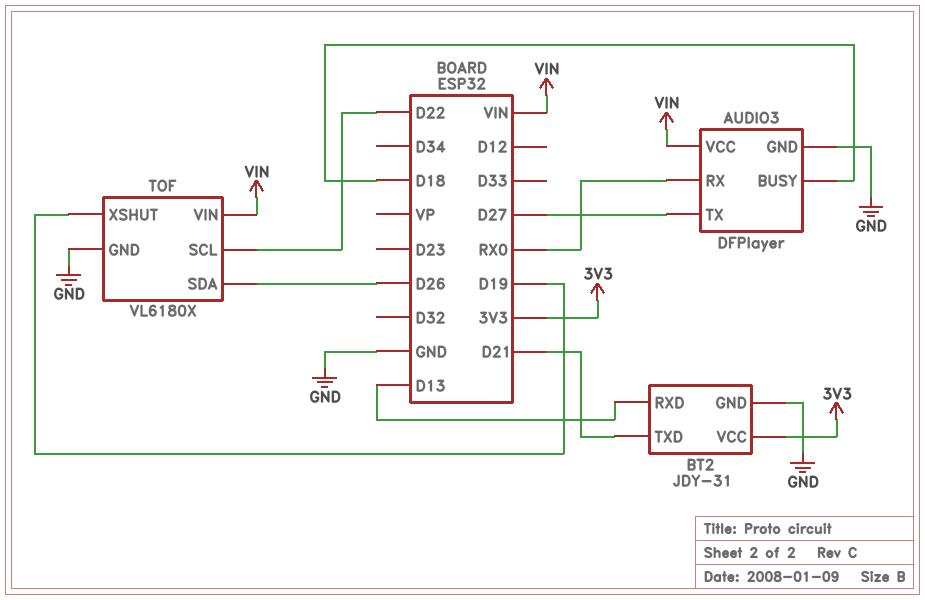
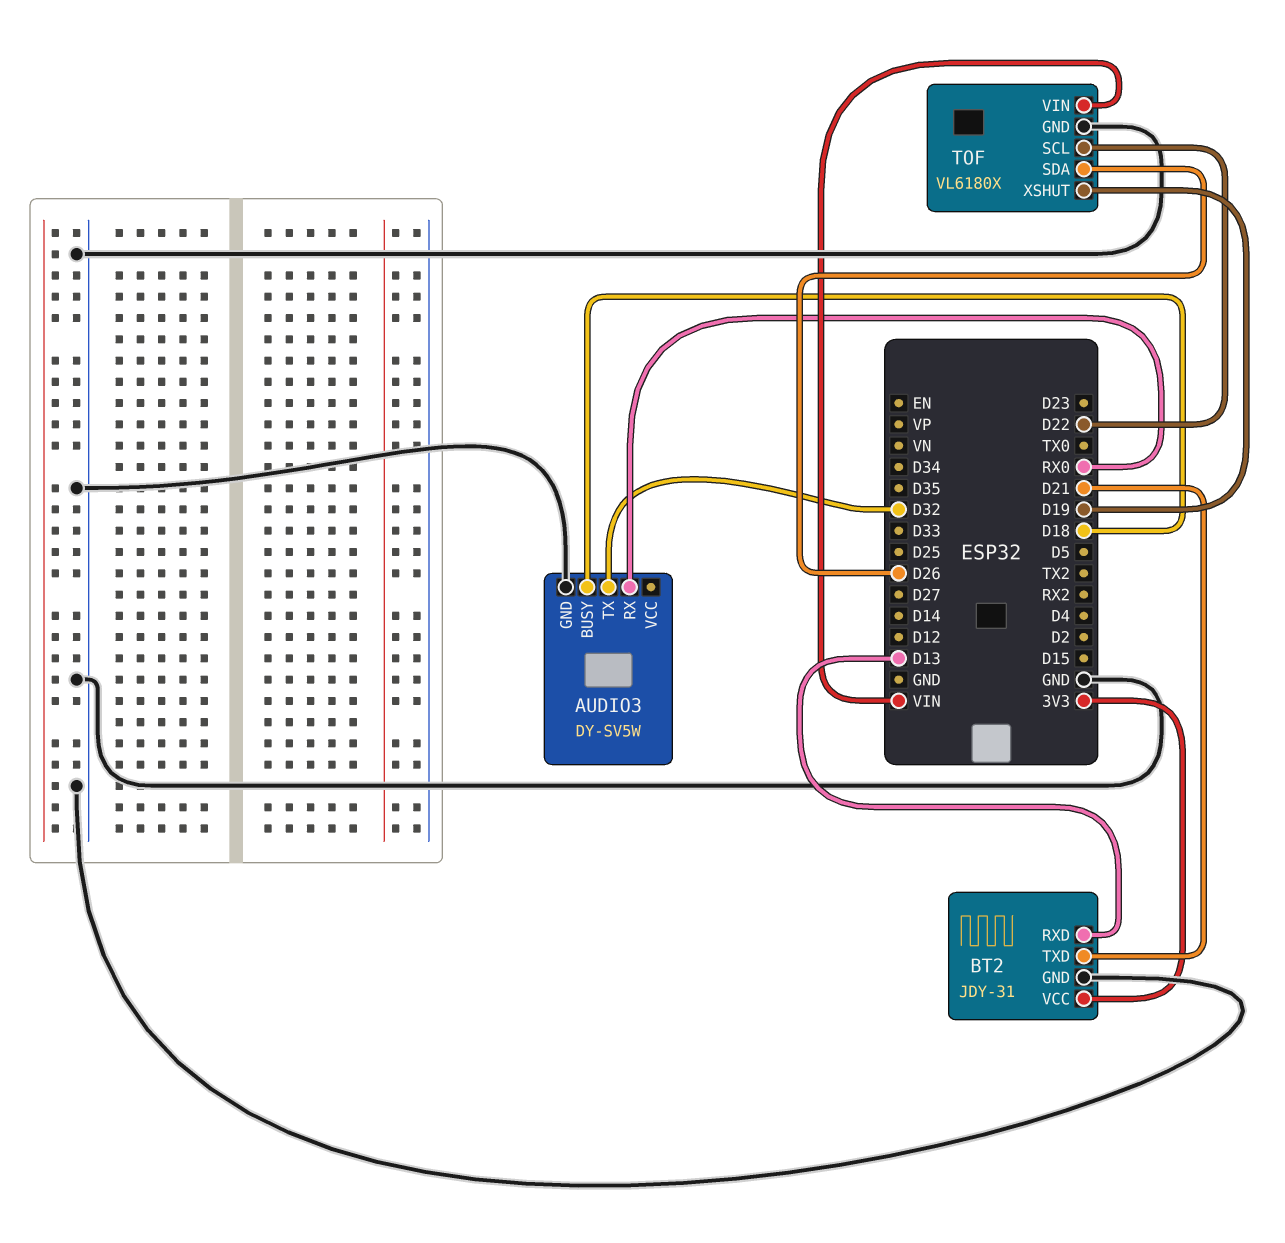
AUDIO3: DFPlayer -> DY-SV5W
AUDIO3 pin TX: D27 -> D32
AUDIO3 pin VCC: VIN -> none

